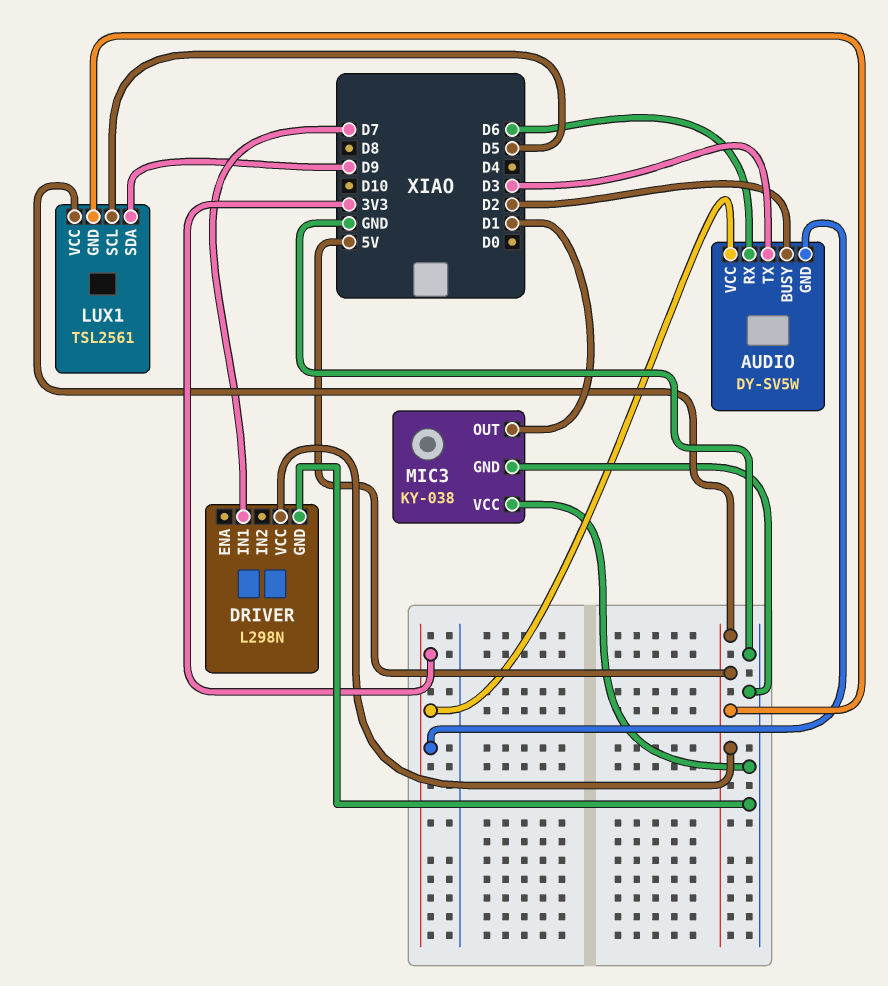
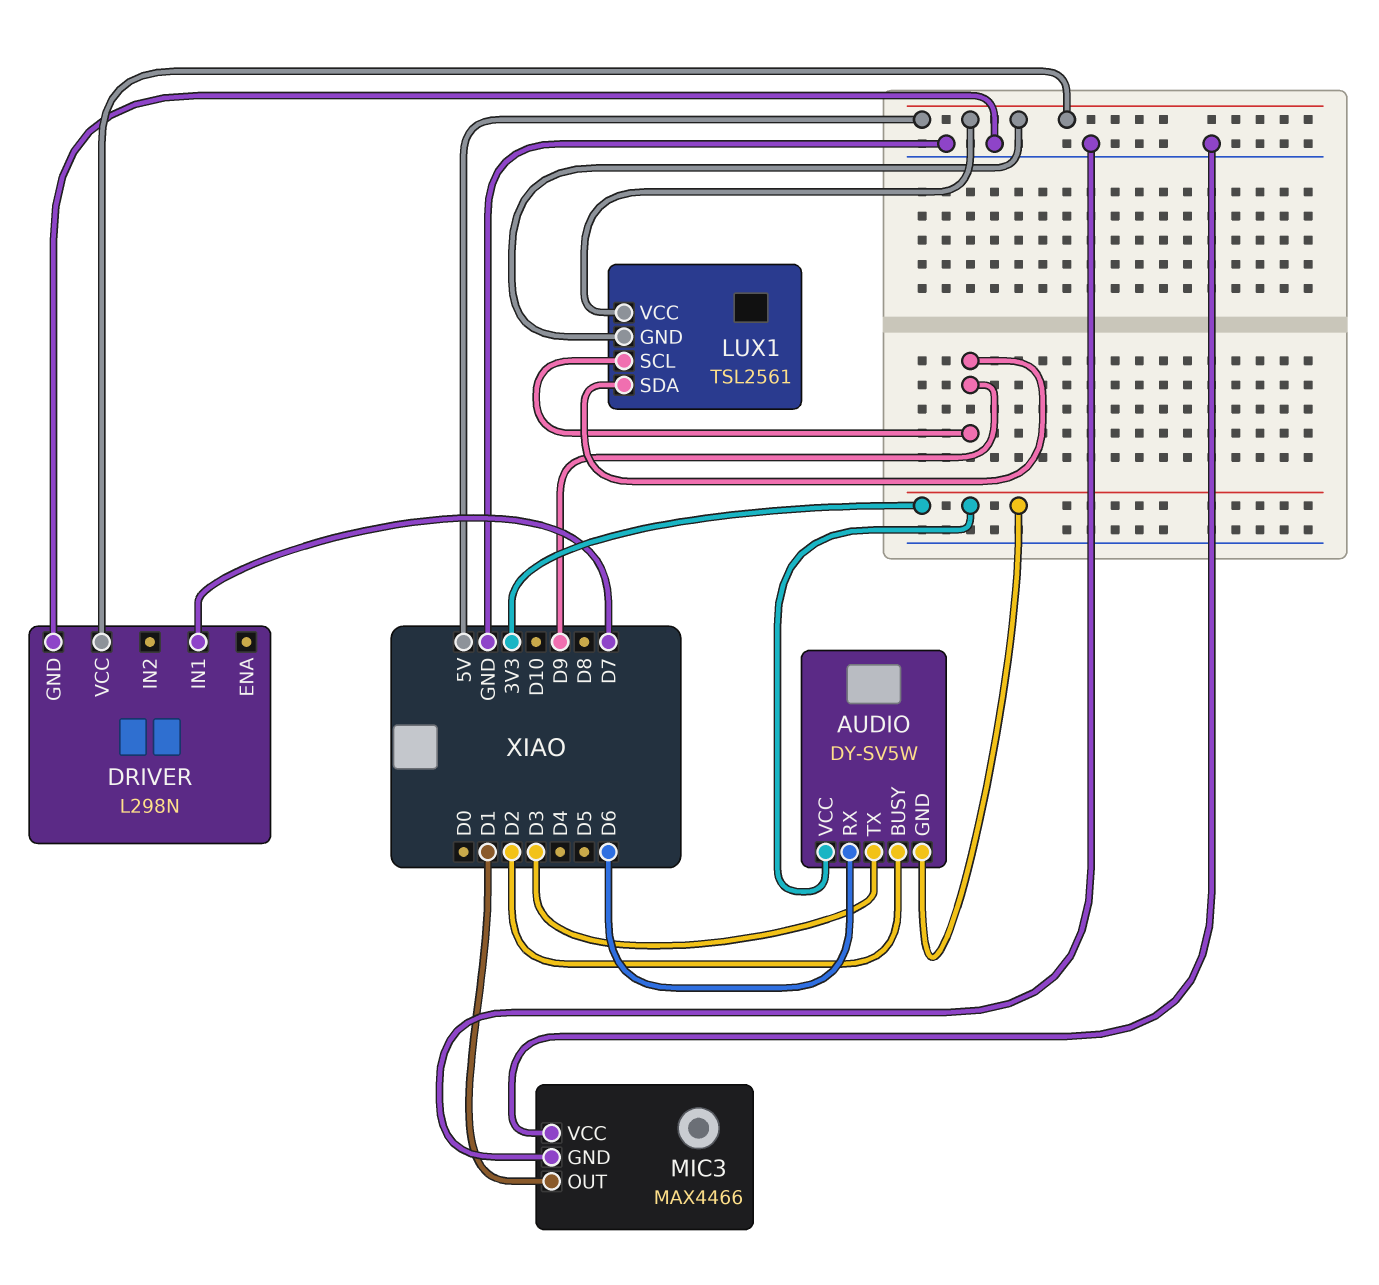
LUX1 pin SCL: D5 -> D9
MIC3: KY-038 -> MAX4466

